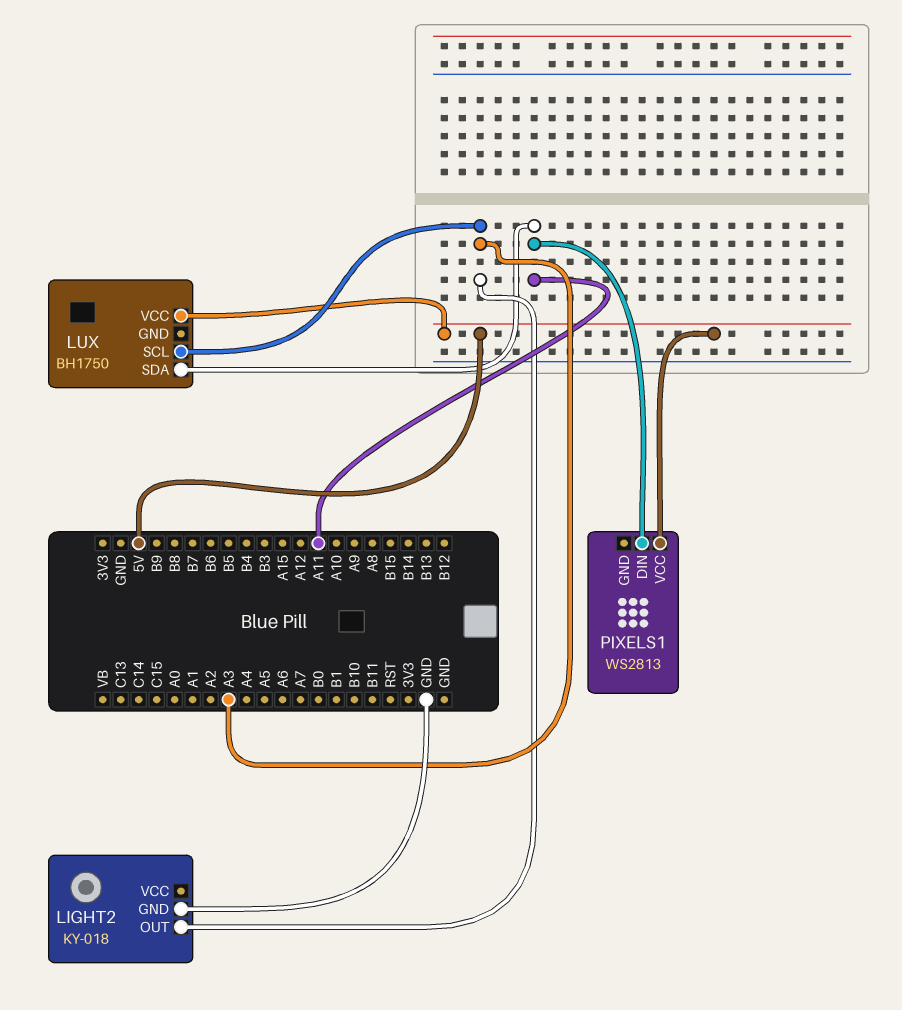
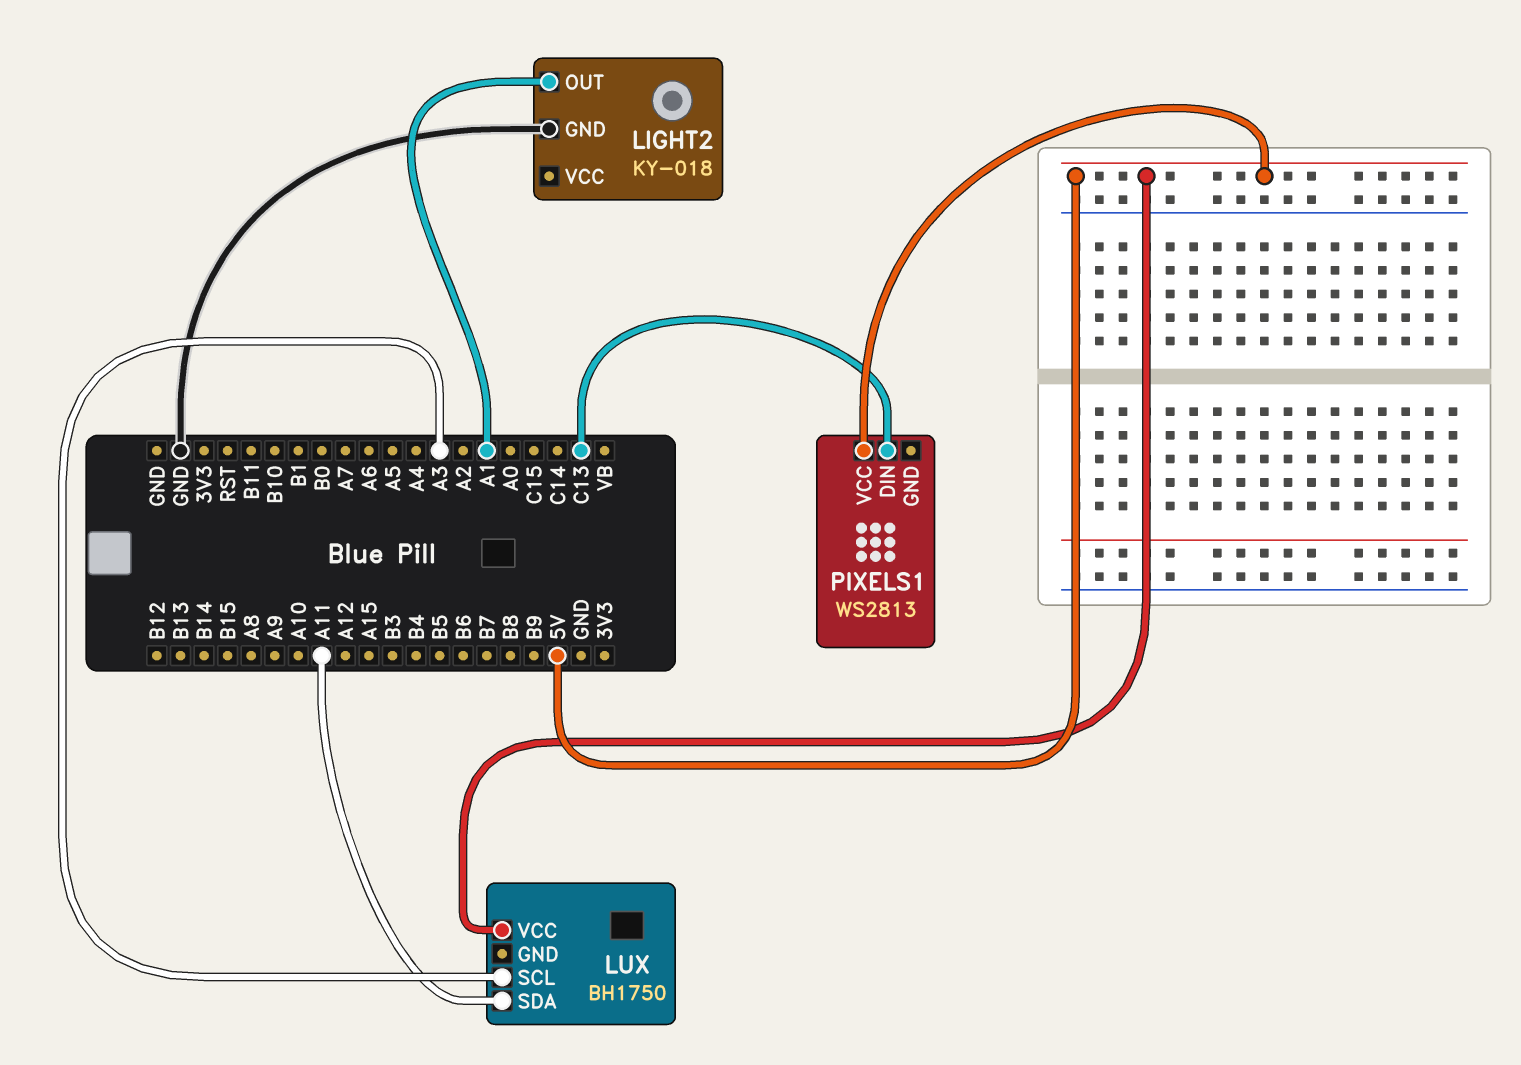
LIGHT2 pin OUT: A3 -> A1
PIXELS1 pin DIN: A11 -> C13

